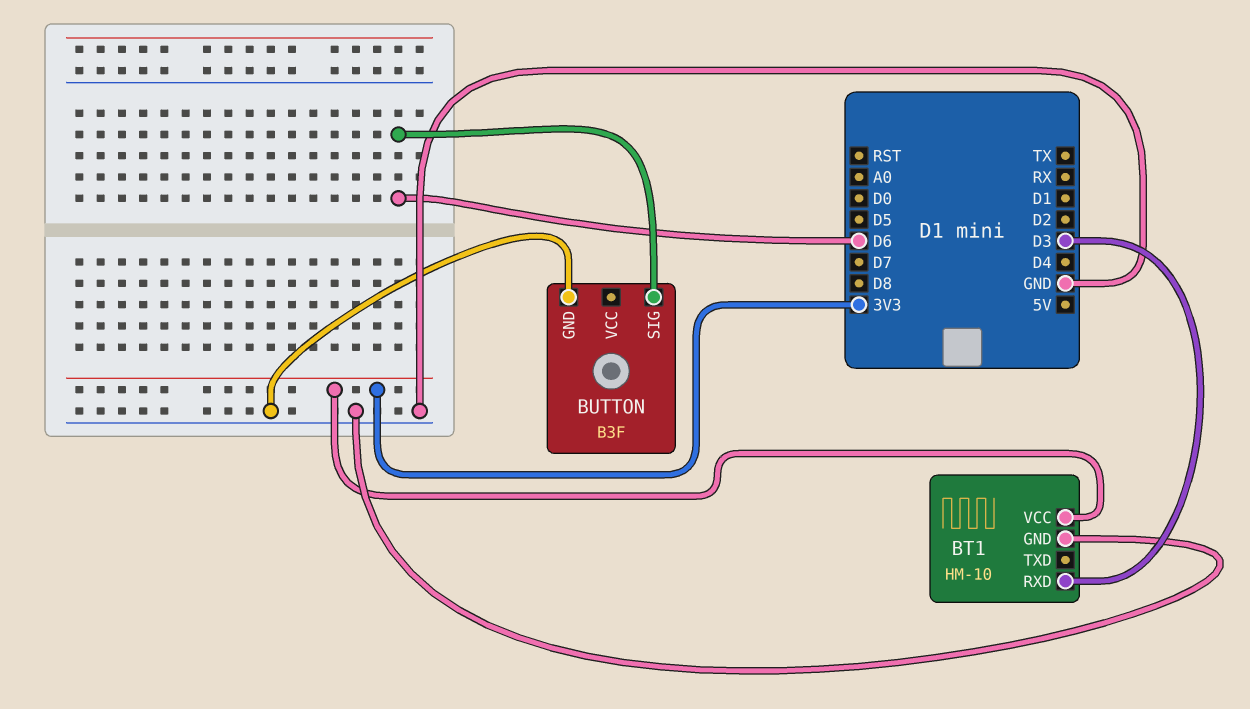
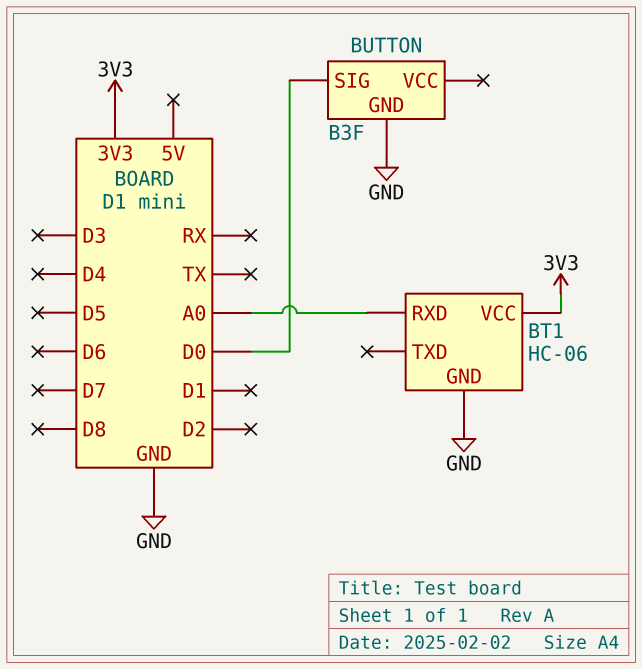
BT1: HM-10 -> HC-06
BT1 pin RXD: D3 -> A0
BUTTON pin SIG: D6 -> D0

